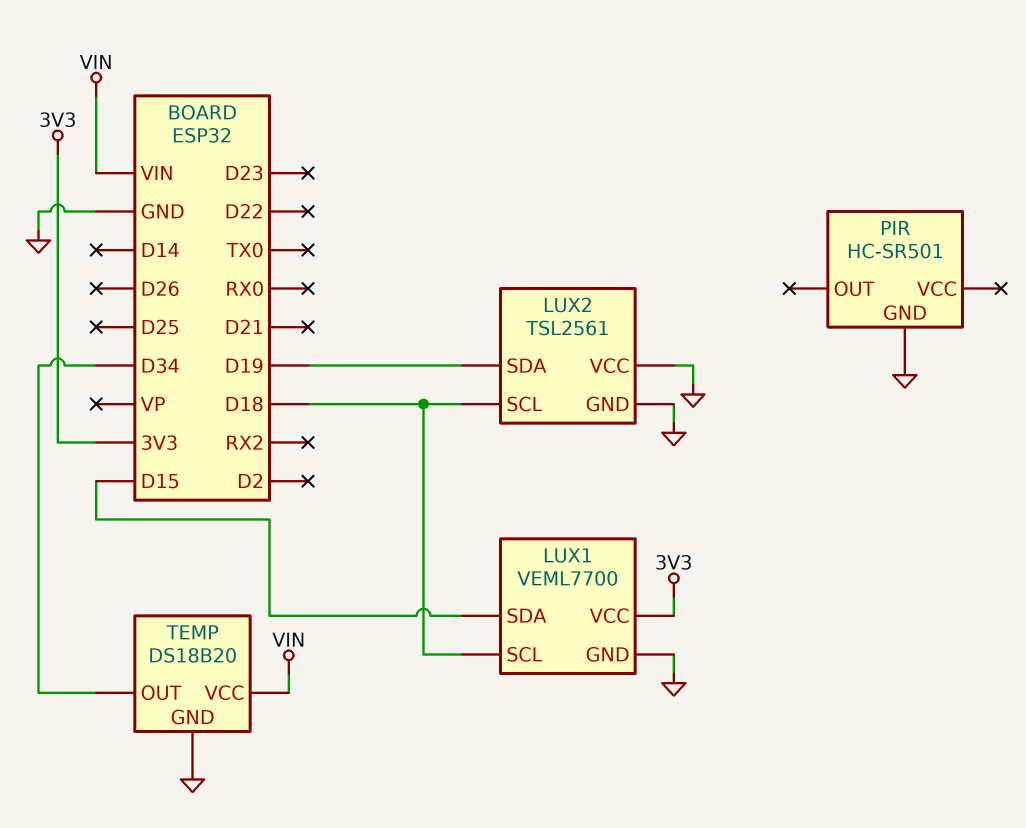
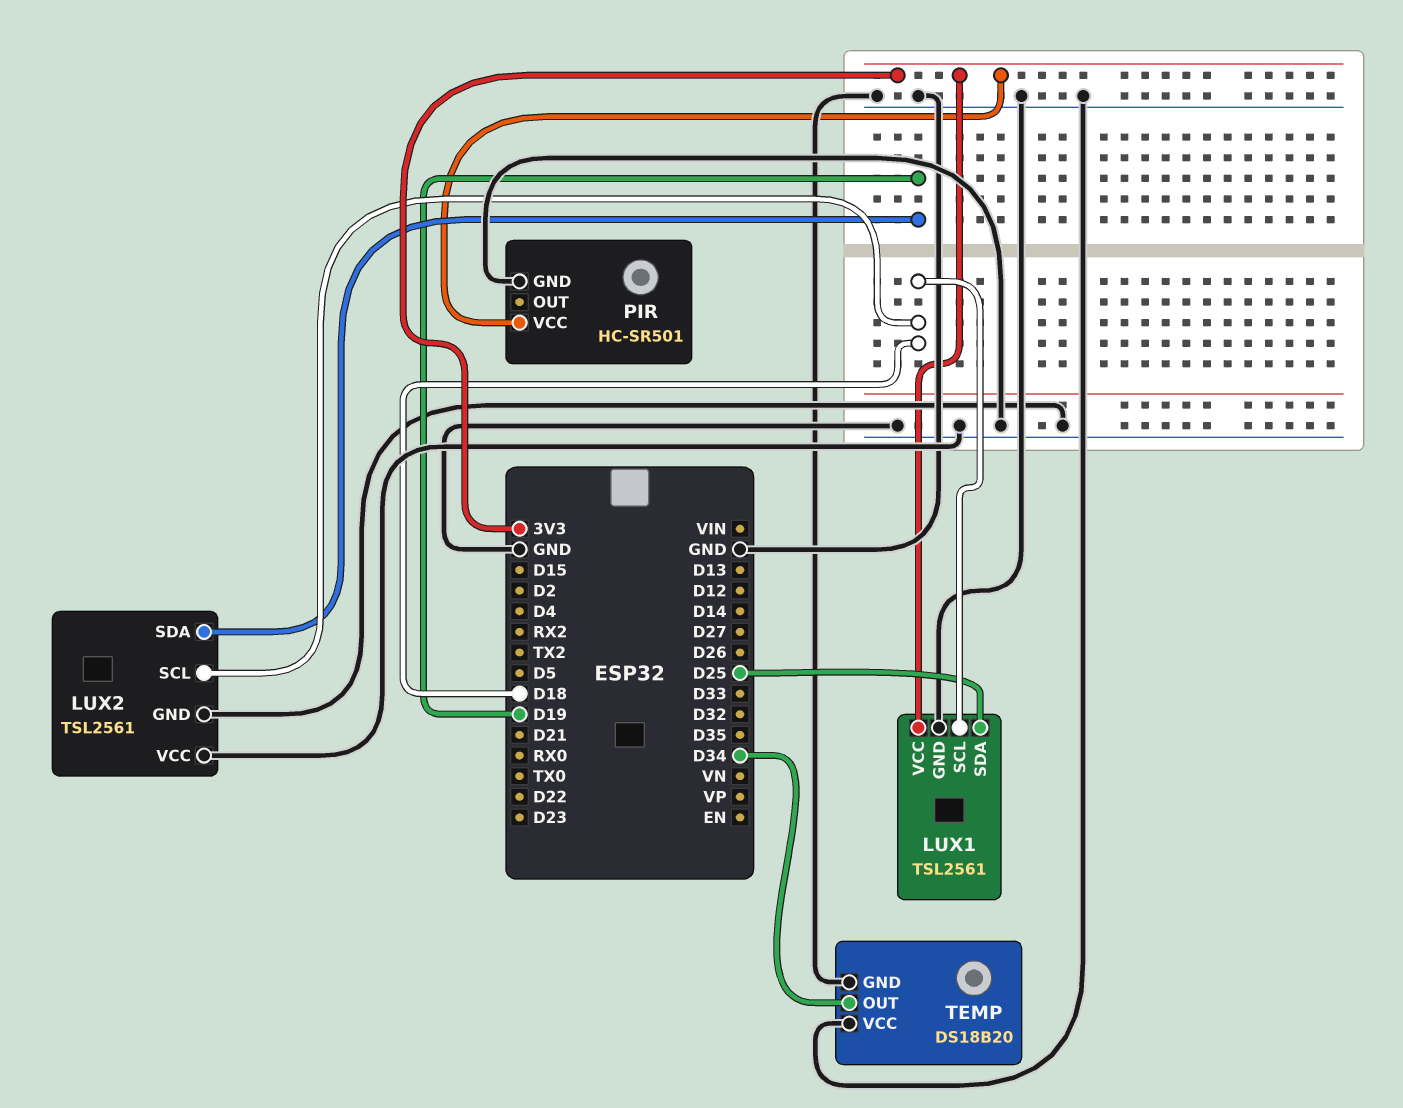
LUX1: VEML7700 -> TSL2561
LUX1 pin SDA: D15 -> D25
PIR pin VCC: none -> 3V3
TEMP pin VCC: VIN -> GND

